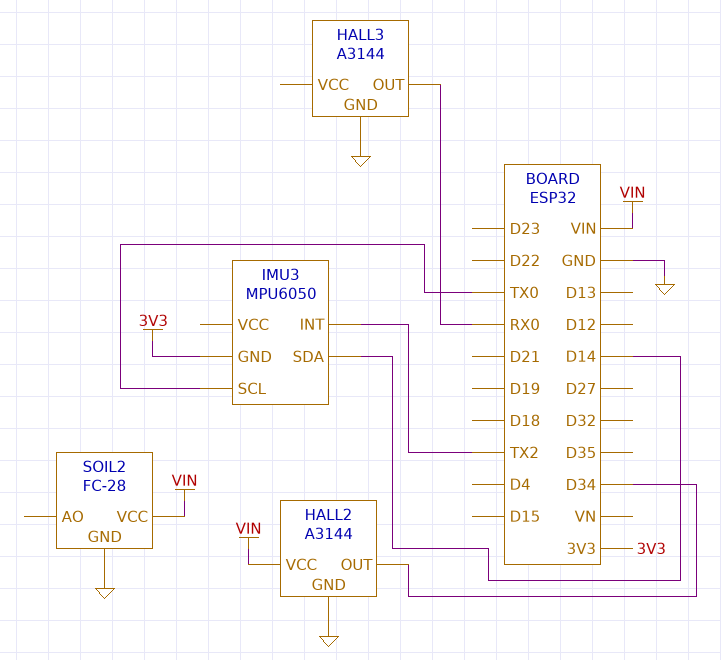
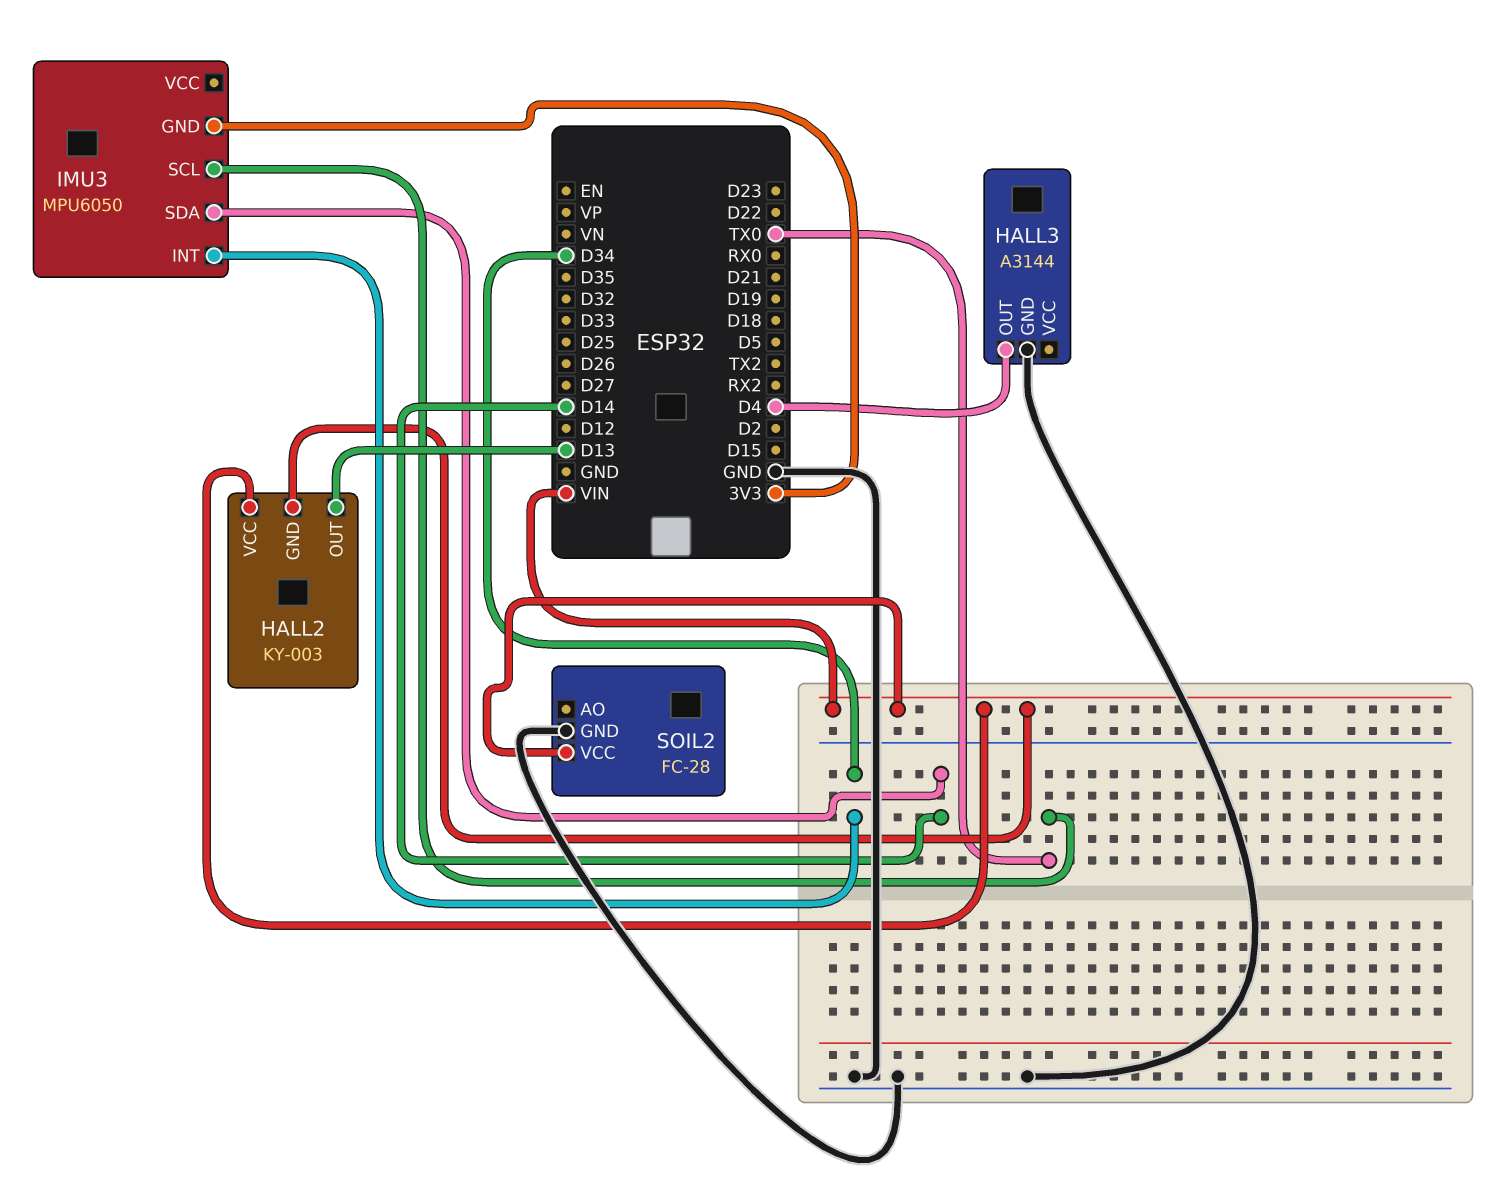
HALL2: A3144 -> KY-003
HALL2 pin GND: GND -> VIN
HALL2 pin OUT: D34 -> D13
HALL3 pin OUT: RX0 -> D4
IMU3 pin INT: TX2 -> D34

